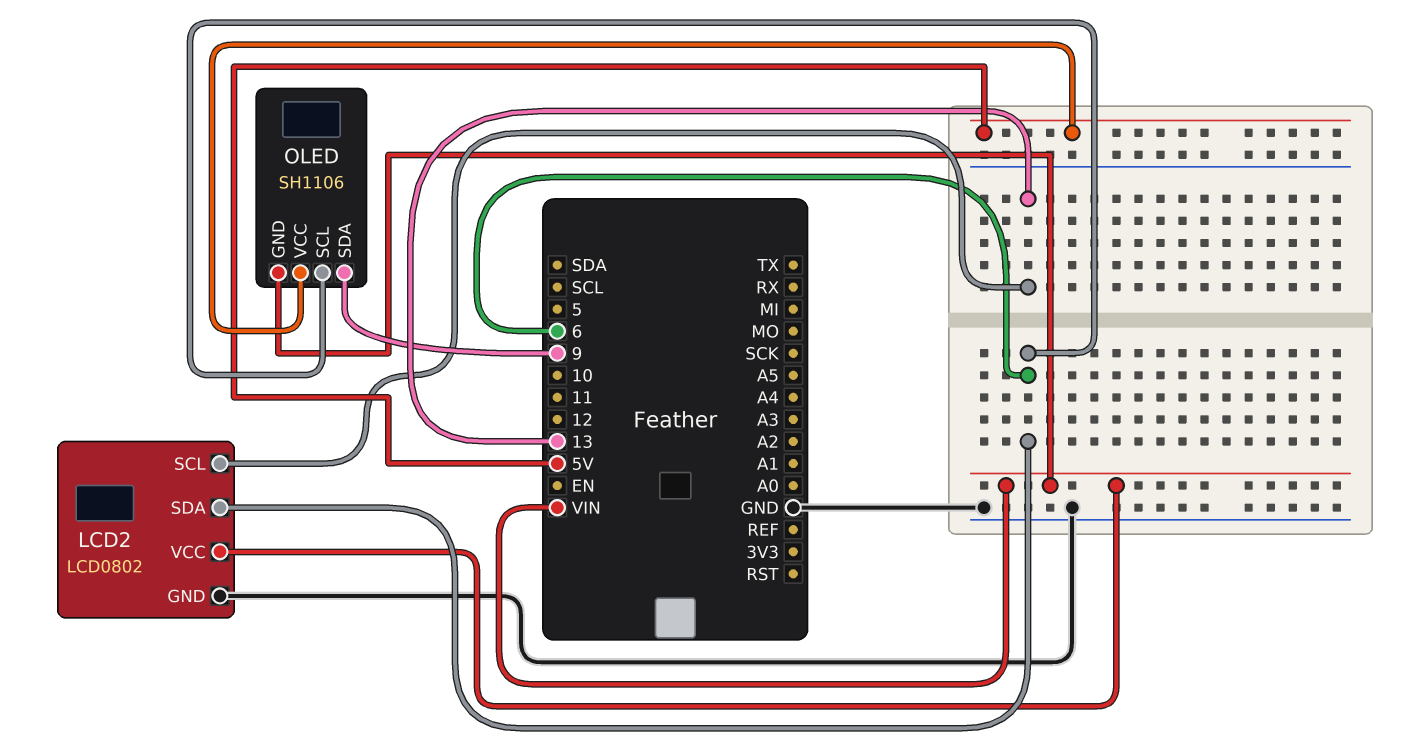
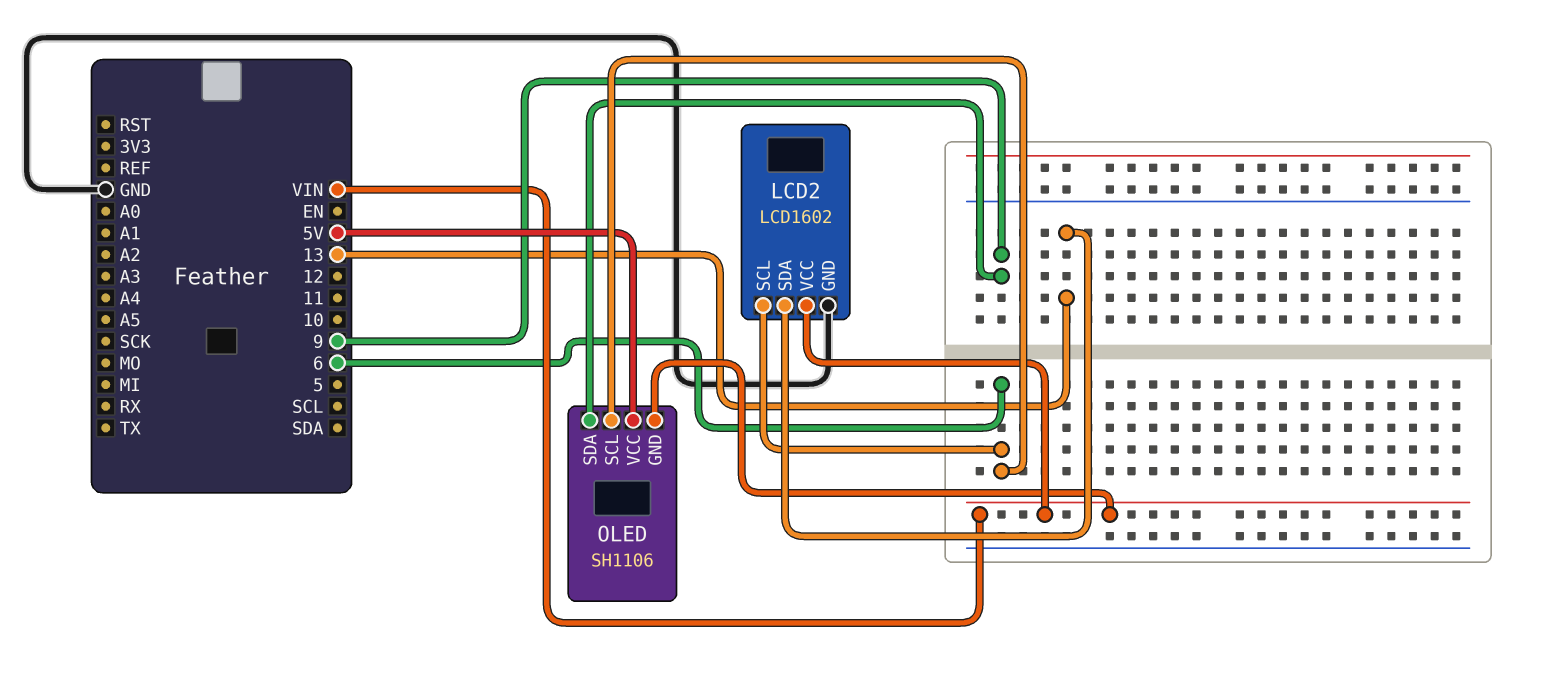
LCD2: LCD0802 -> LCD1602
LCD2 pin SCL: 13 -> 6
LCD2 pin SDA: 6 -> 13

